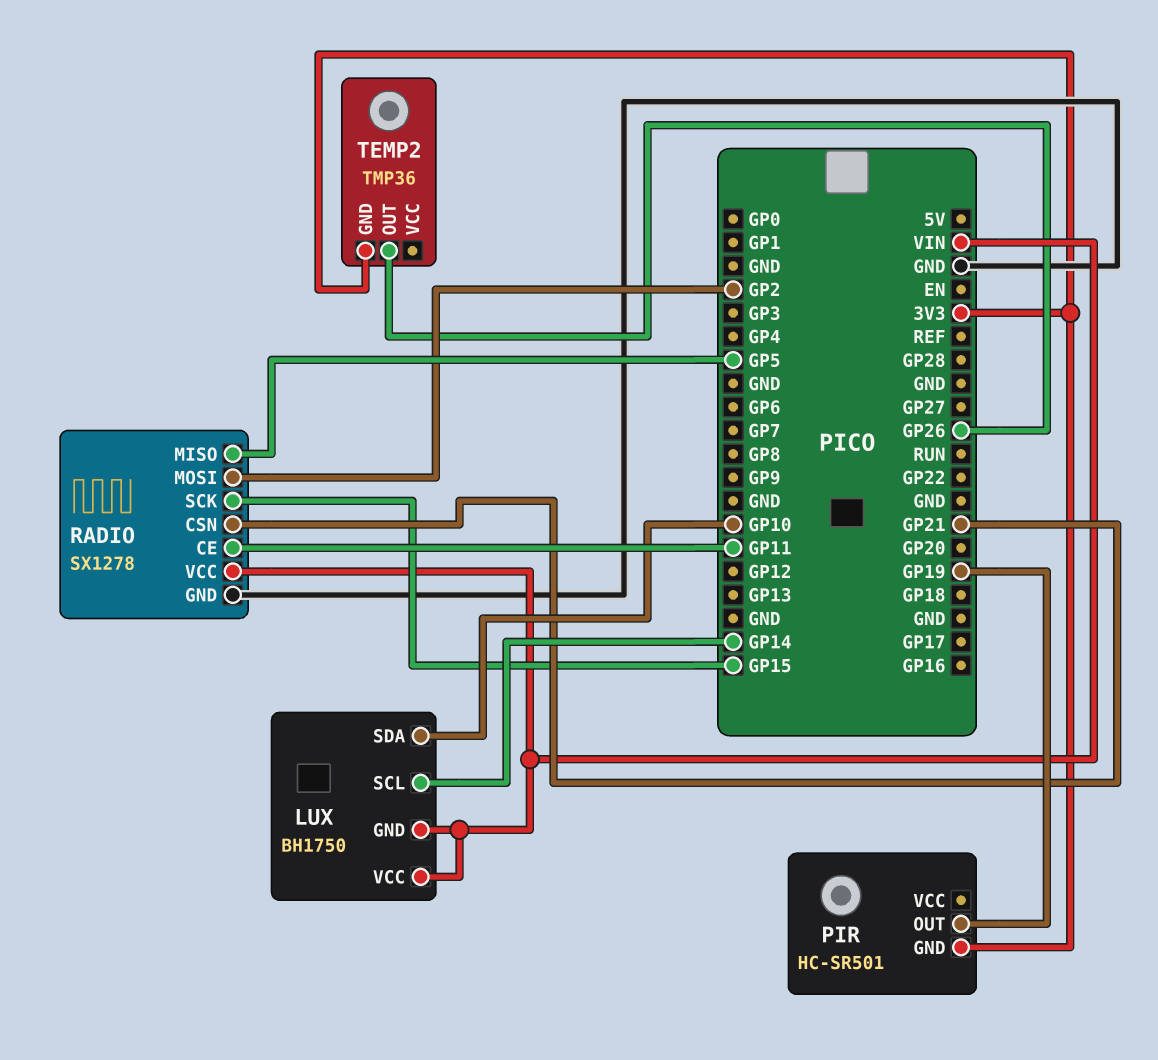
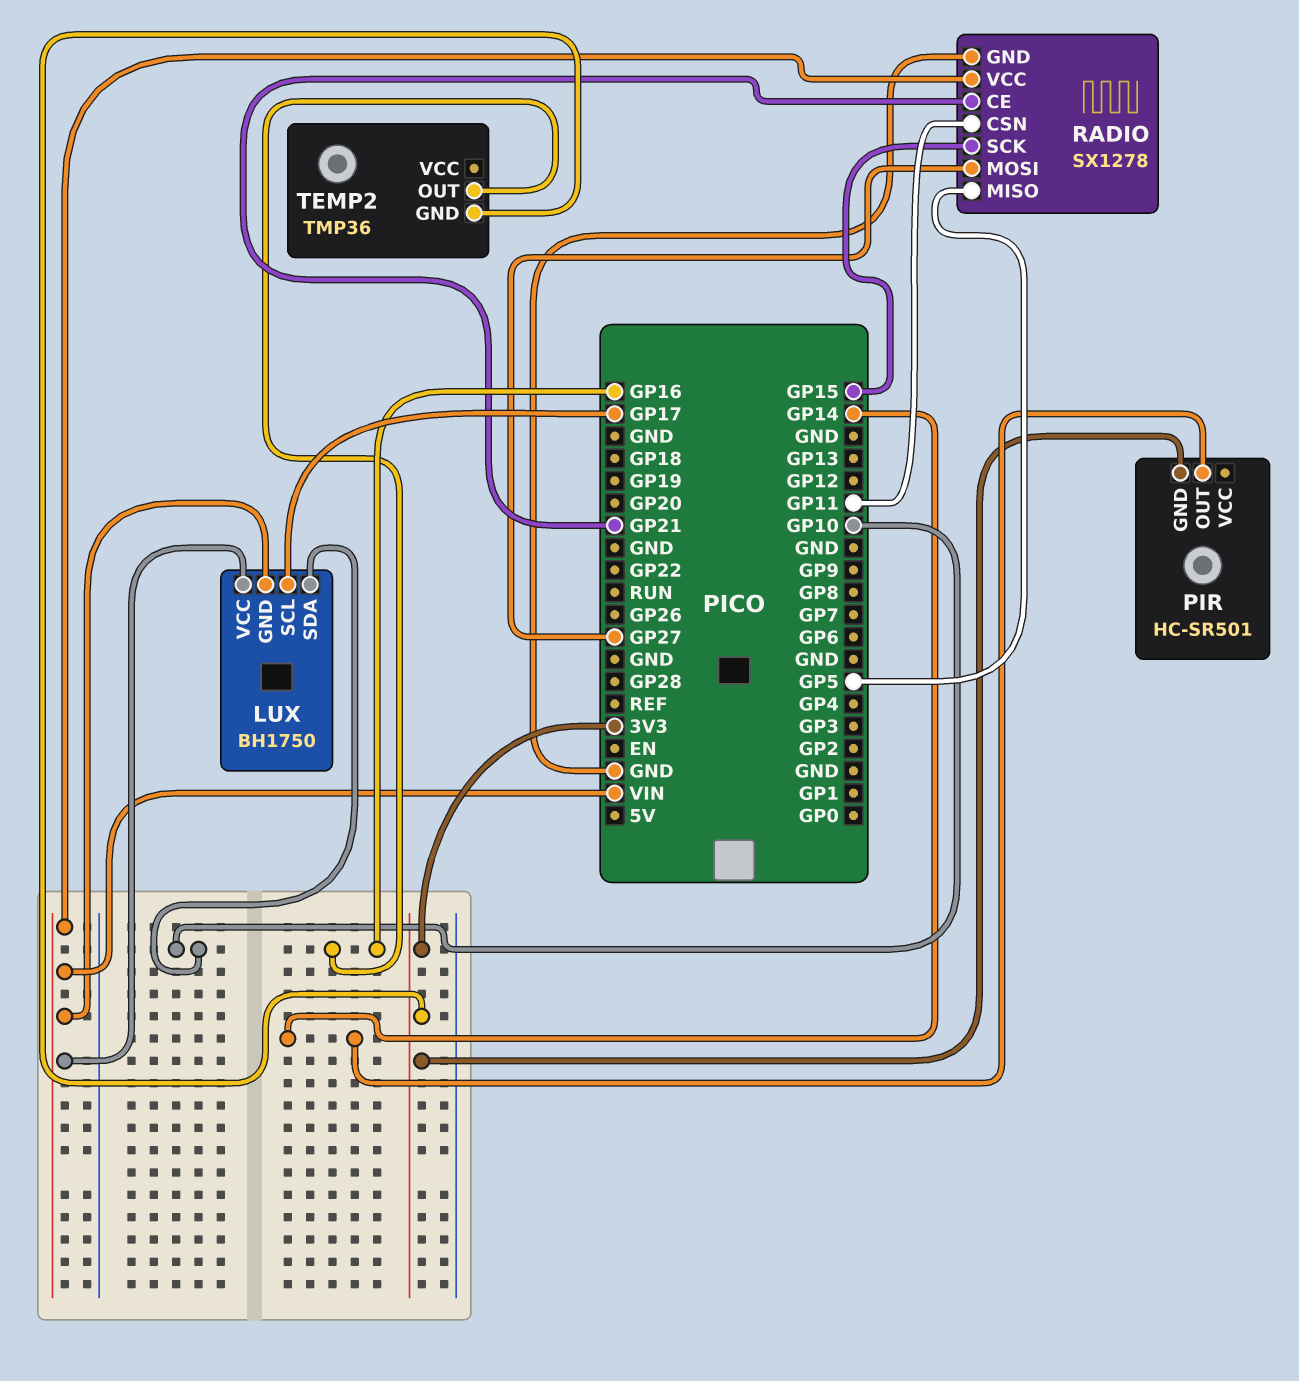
LUX pin SCL: GP14 -> GP17
PIR pin OUT: GP19 -> GP14
RADIO pin CE: GP11 -> GP21
RADIO pin CSN: GP21 -> GP11
RADIO pin MOSI: GP2 -> GP27
TEMP2 pin OUT: GP26 -> GP16

